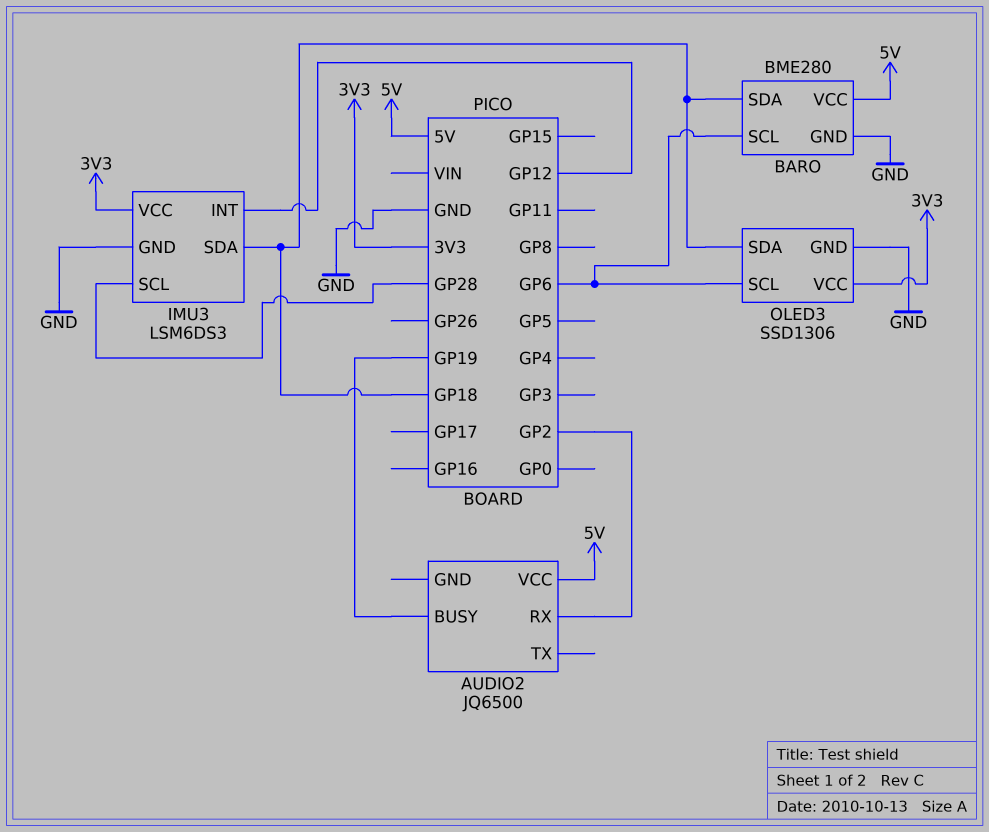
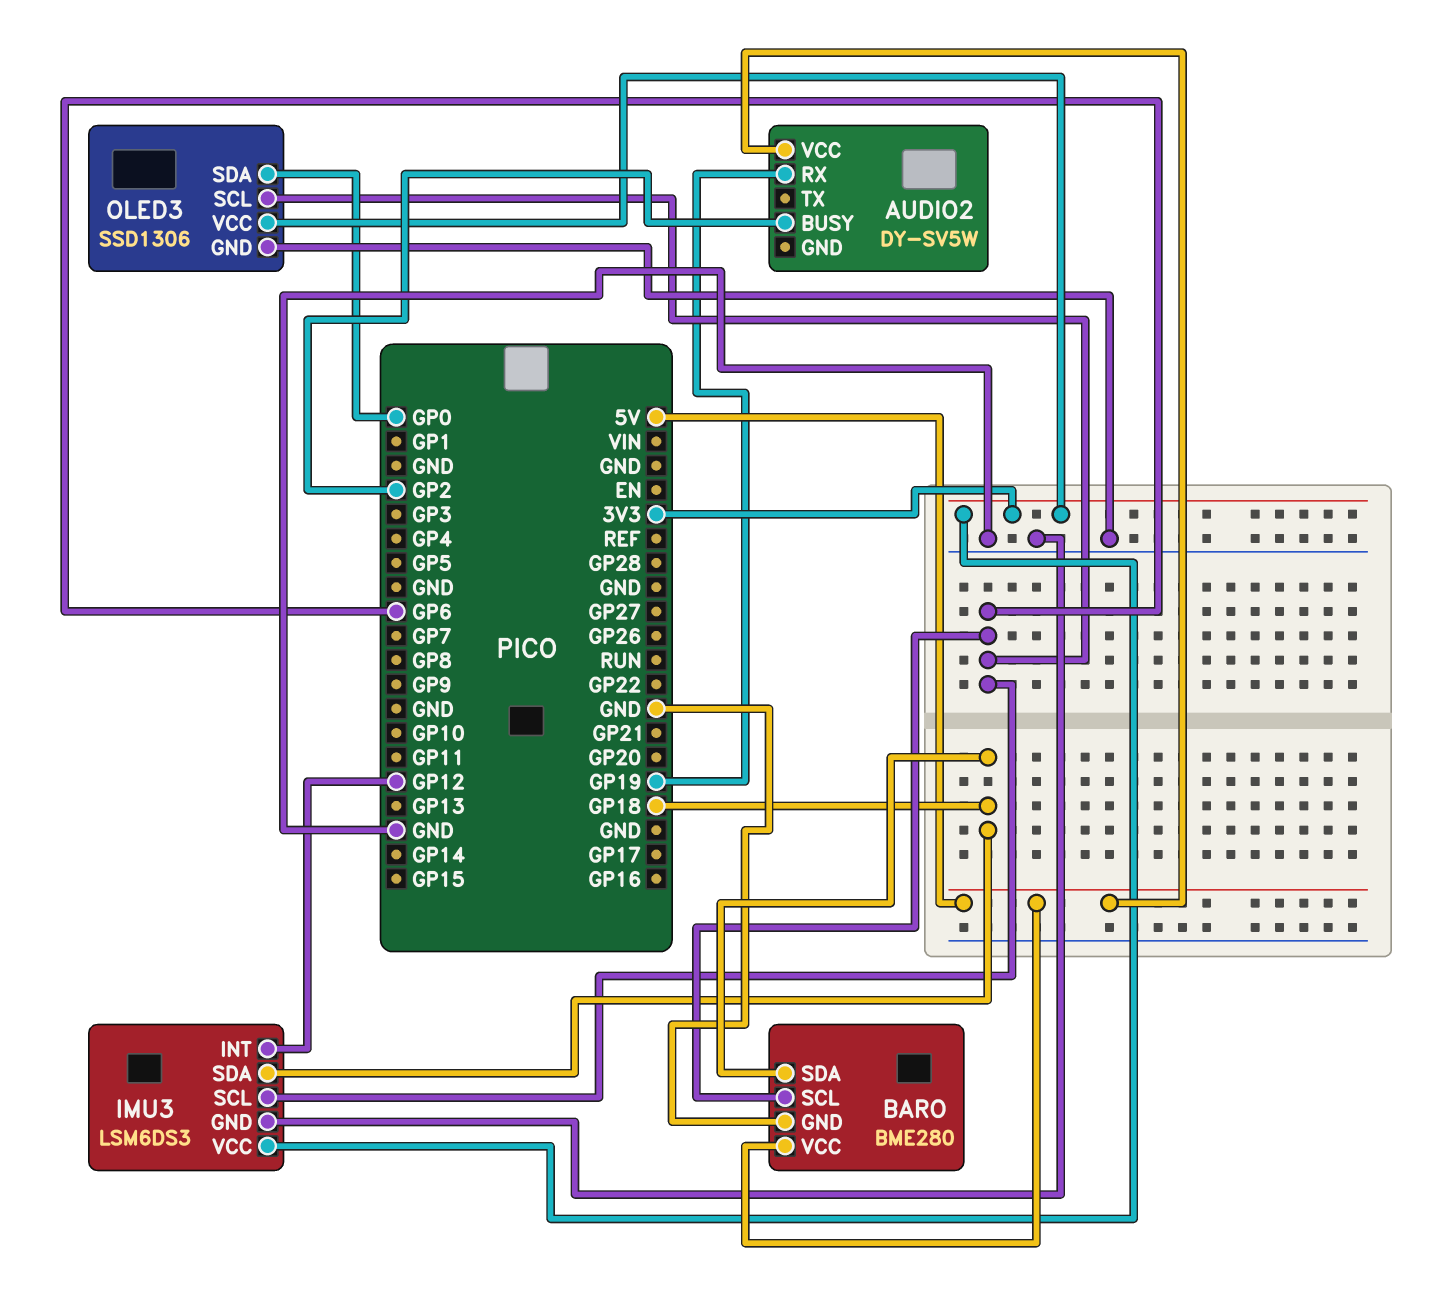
AUDIO2: JQ6500 -> DY-SV5W
AUDIO2 pin BUSY: GP19 -> GP2
AUDIO2 pin RX: GP2 -> GP19
IMU3 pin SCL: GP28 -> GP6
OLED3 pin SDA: GP18 -> GP0

